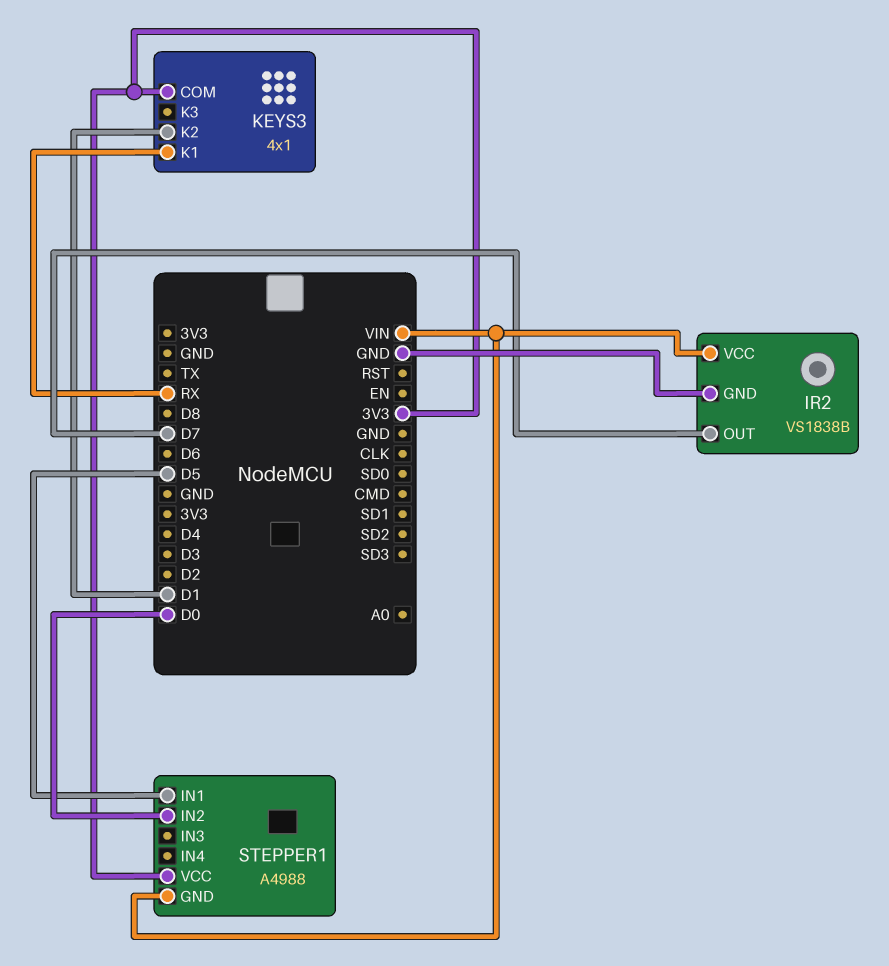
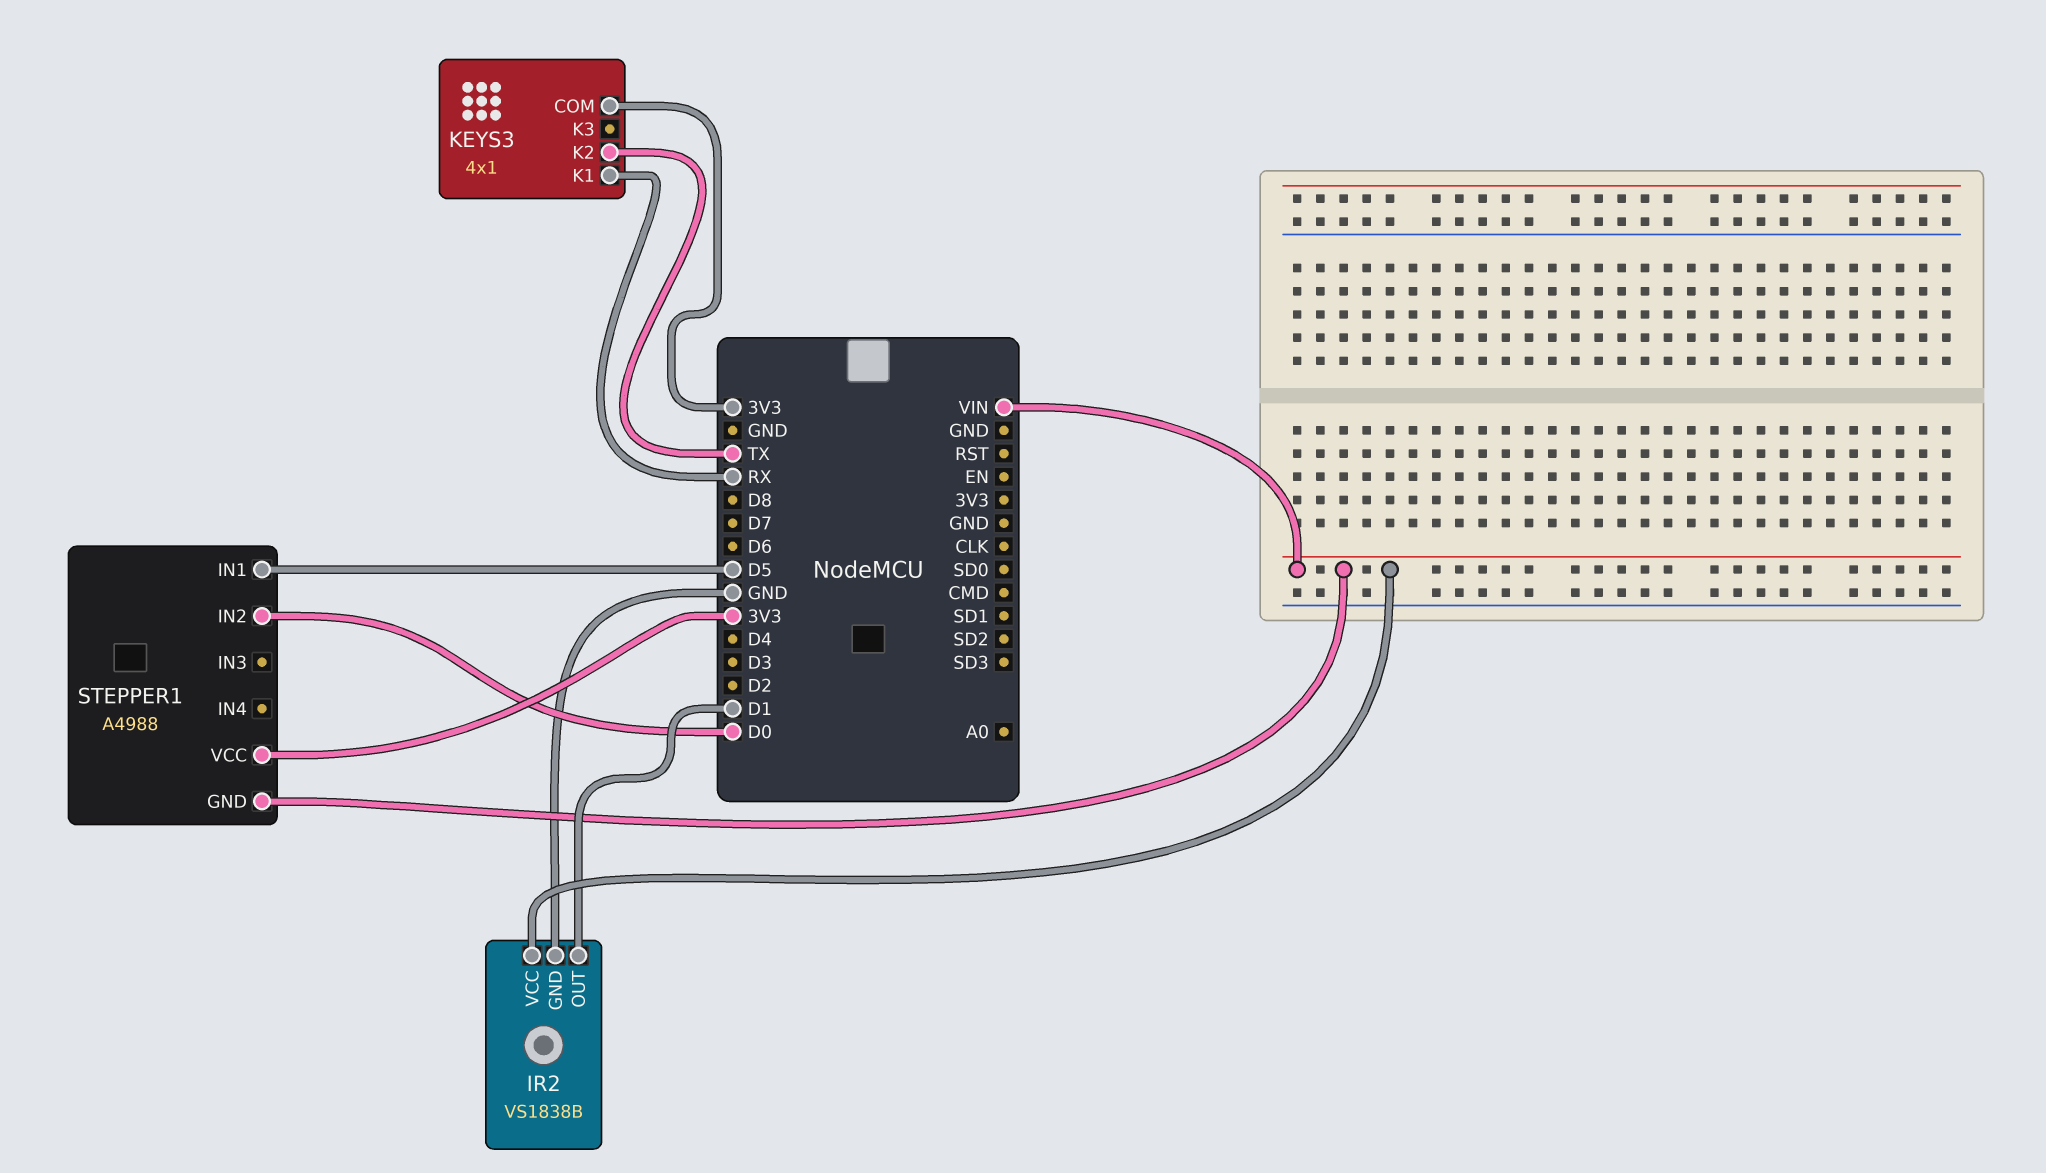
IR2 pin OUT: D7 -> D1
KEYS3 pin K2: D1 -> TX

